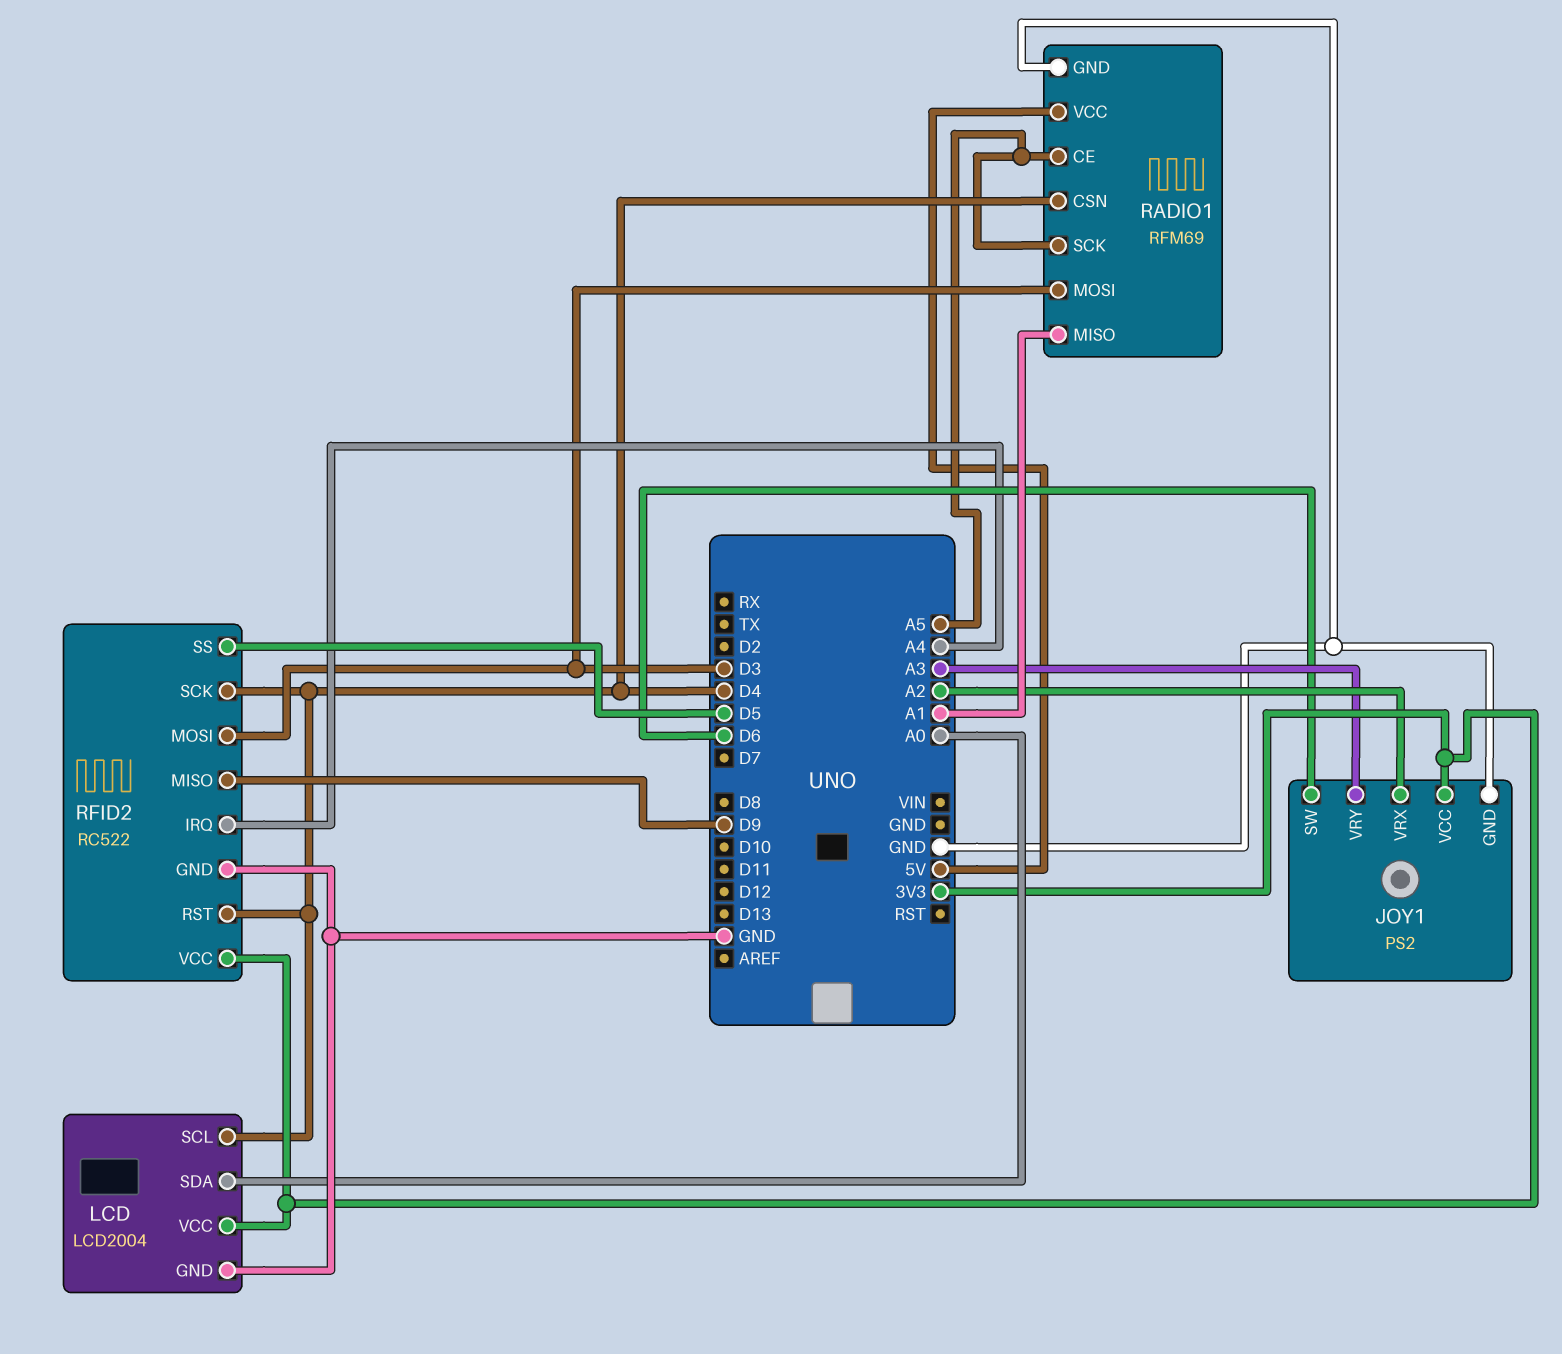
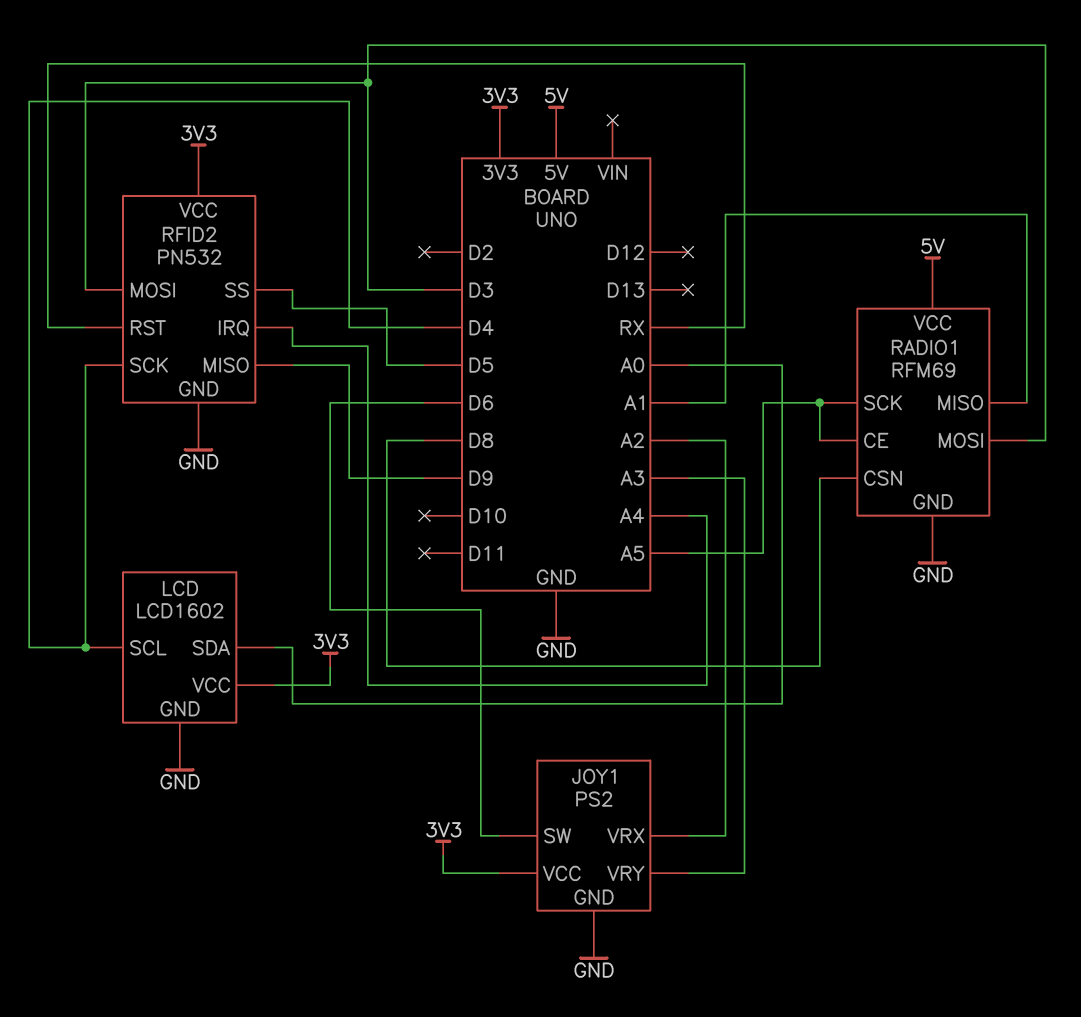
LCD: LCD2004 -> LCD1602
RADIO1 pin CSN: D4 -> D8
RFID2: RC522 -> PN532
RFID2 pin RST: D4 -> RX

